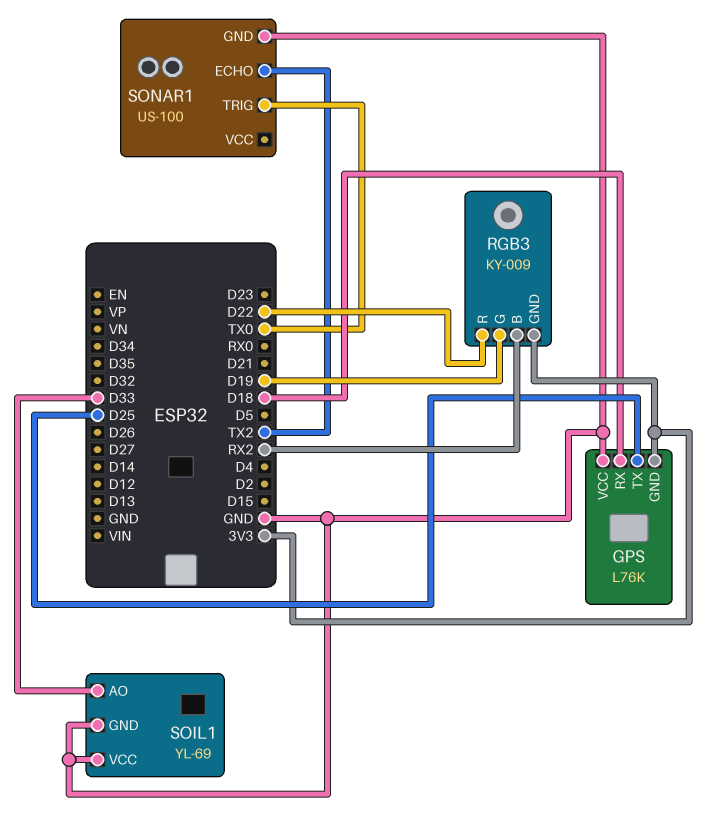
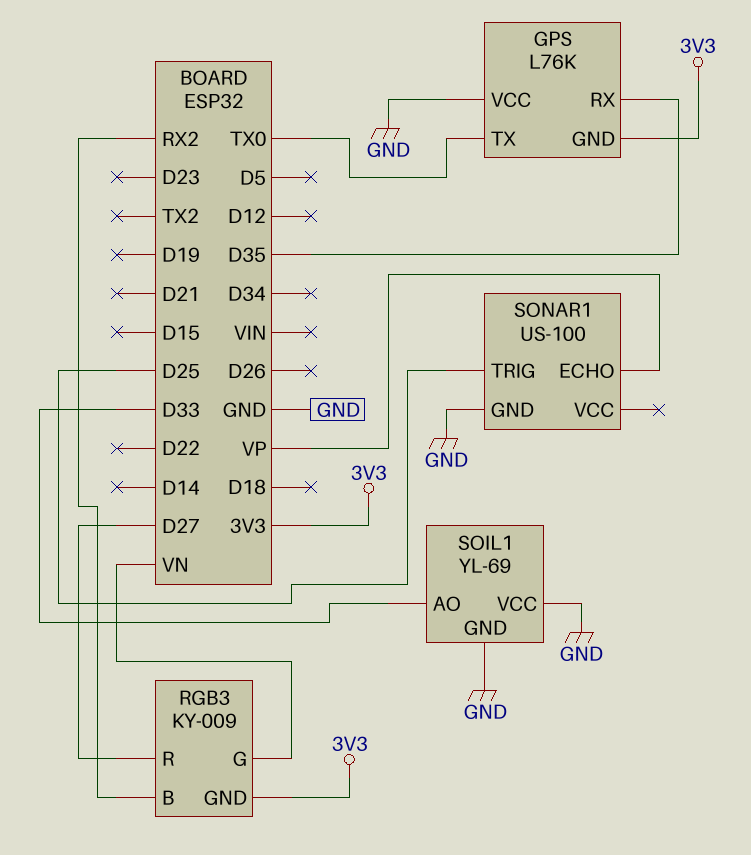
GPS pin RX: D18 -> D35
GPS pin TX: D25 -> TX0
RGB3 pin G: D19 -> VN
RGB3 pin R: D22 -> D27
SONAR1 pin ECHO: TX2 -> VP
SONAR1 pin TRIG: TX0 -> D25

